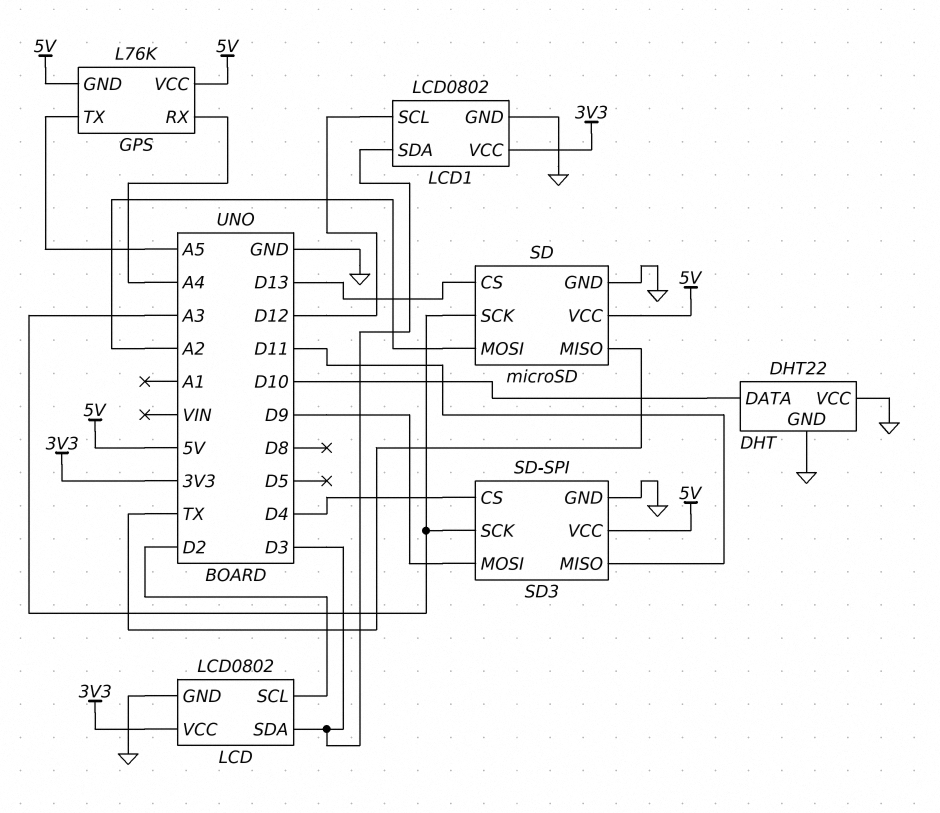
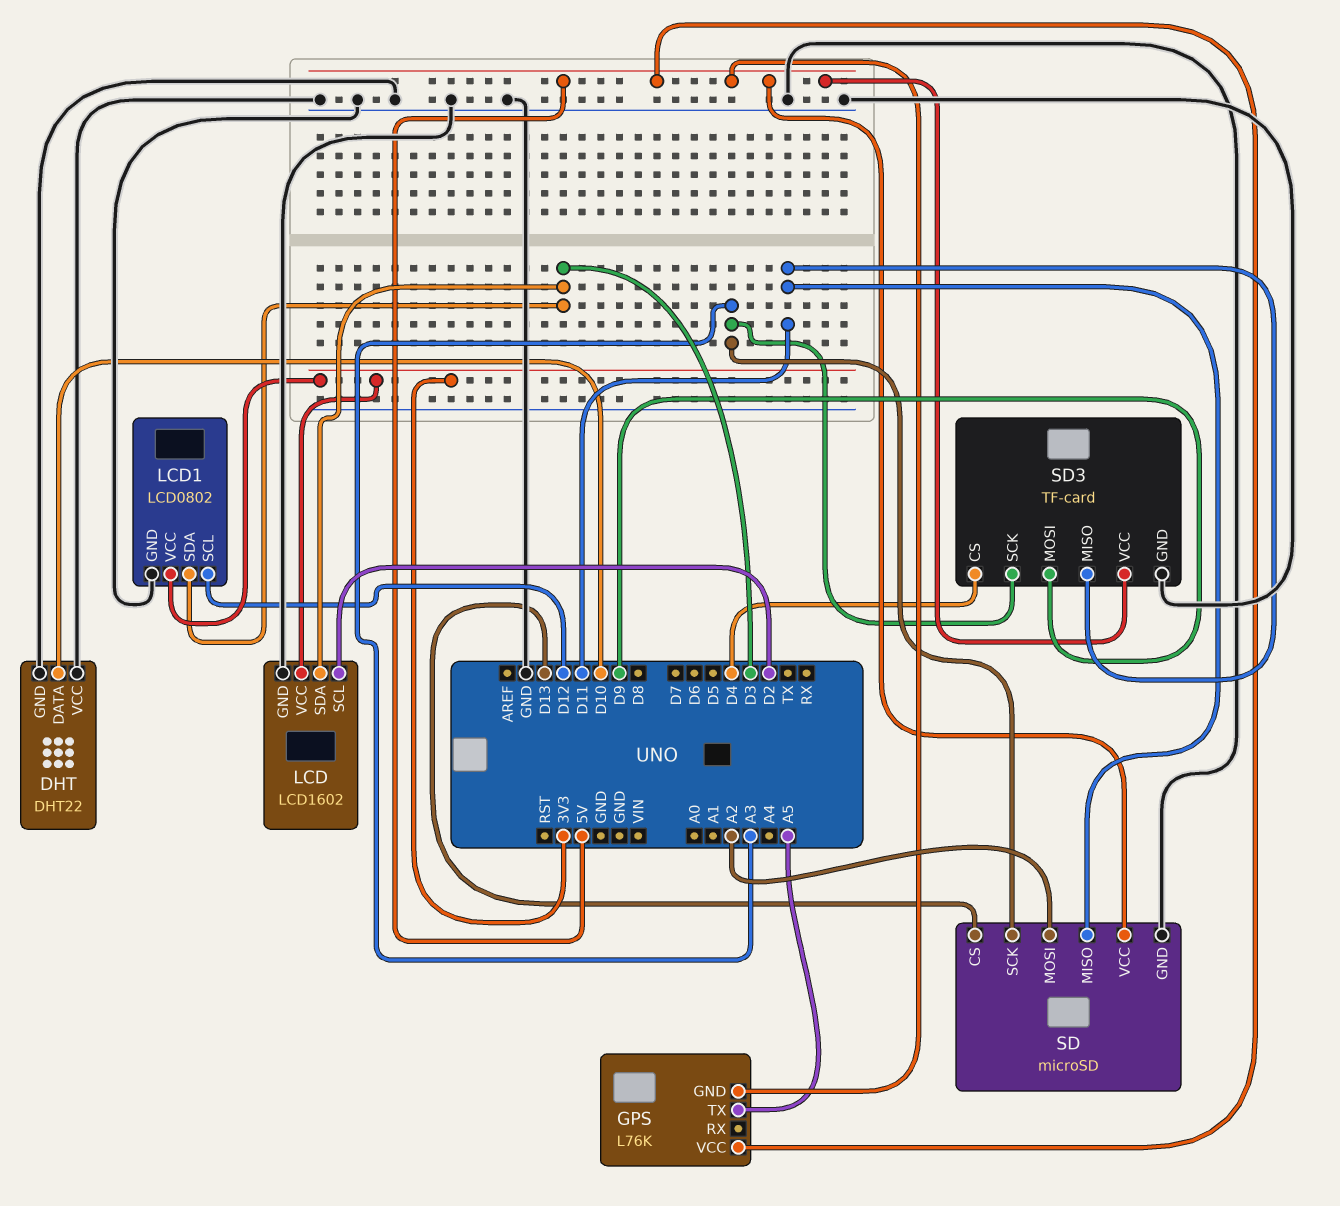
GPS pin RX: A4 -> none
LCD: LCD0802 -> LCD1602
SD pin MISO: TX -> D11
SD3: SD-SPI -> TF-card

